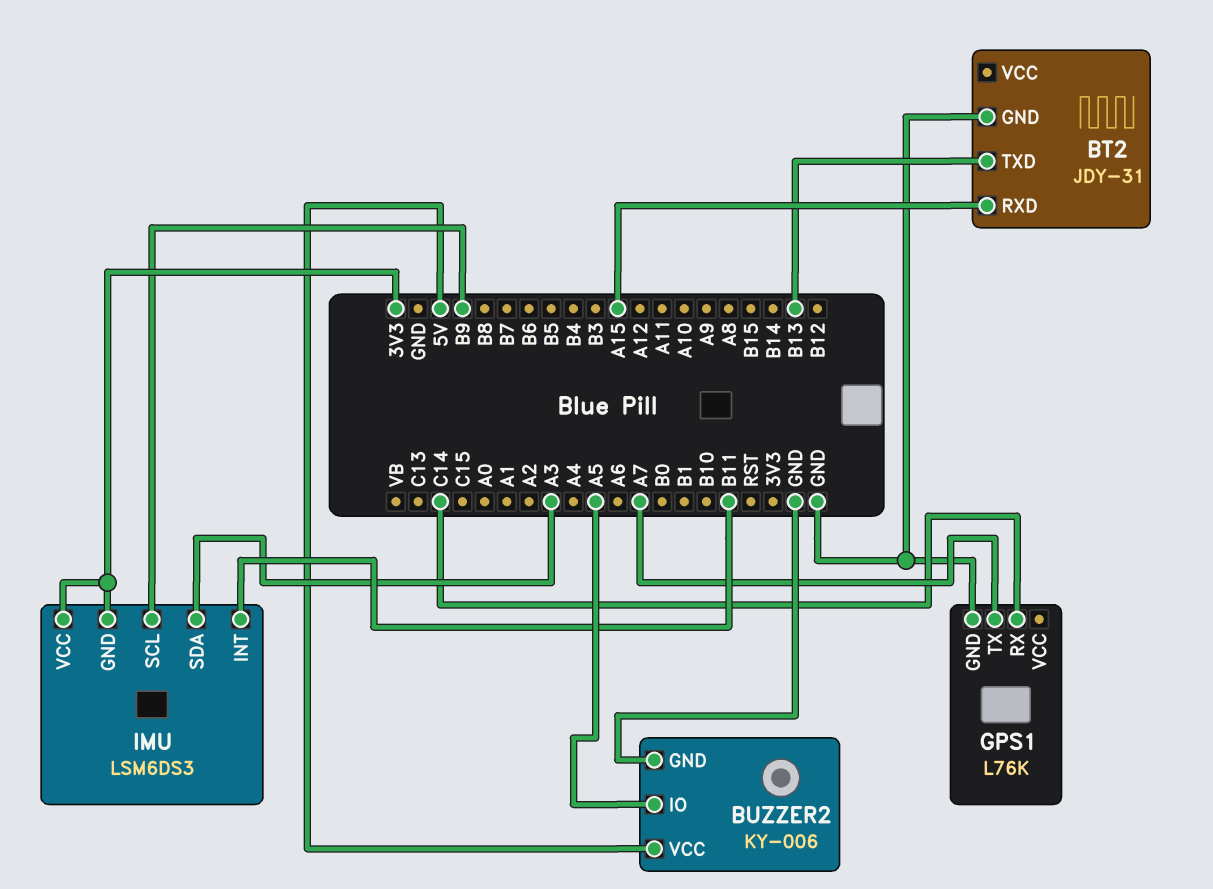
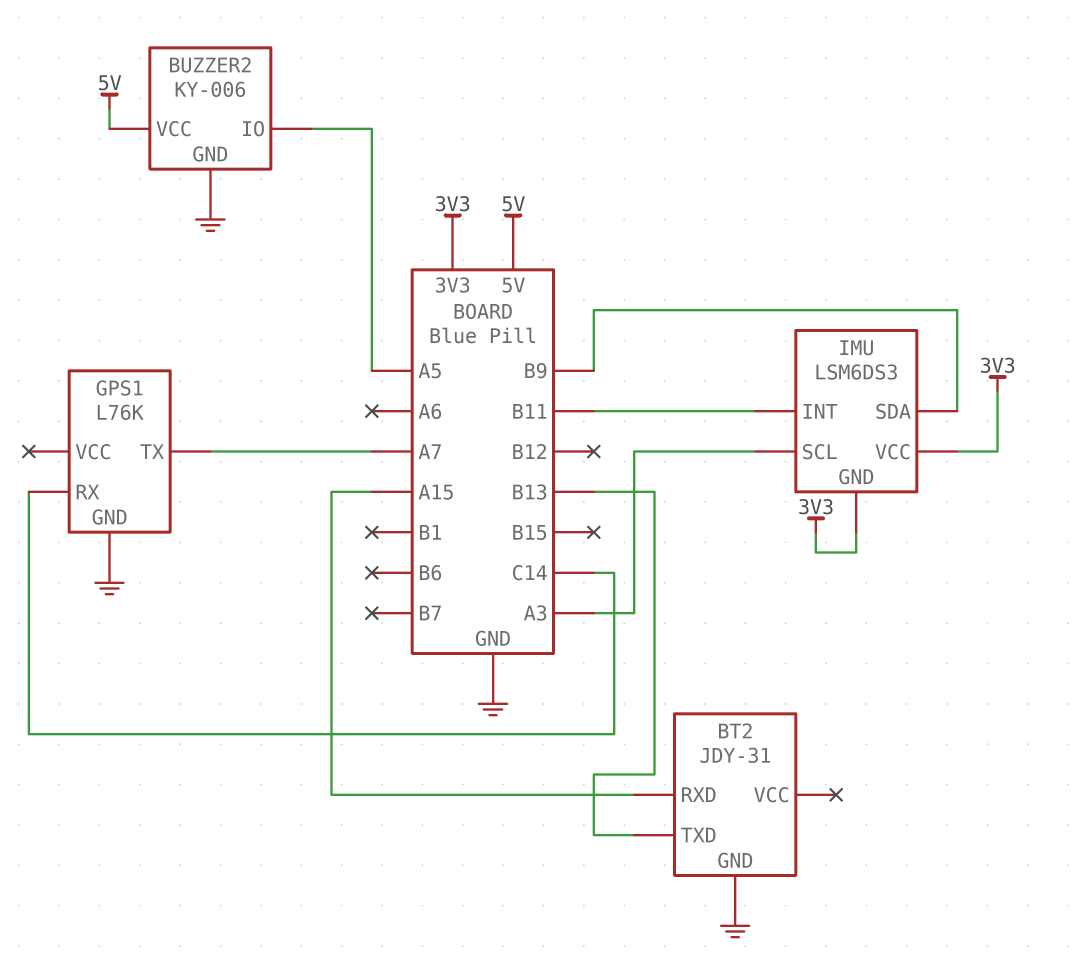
IMU pin SCL: B9 -> A3
IMU pin SDA: A3 -> B9

